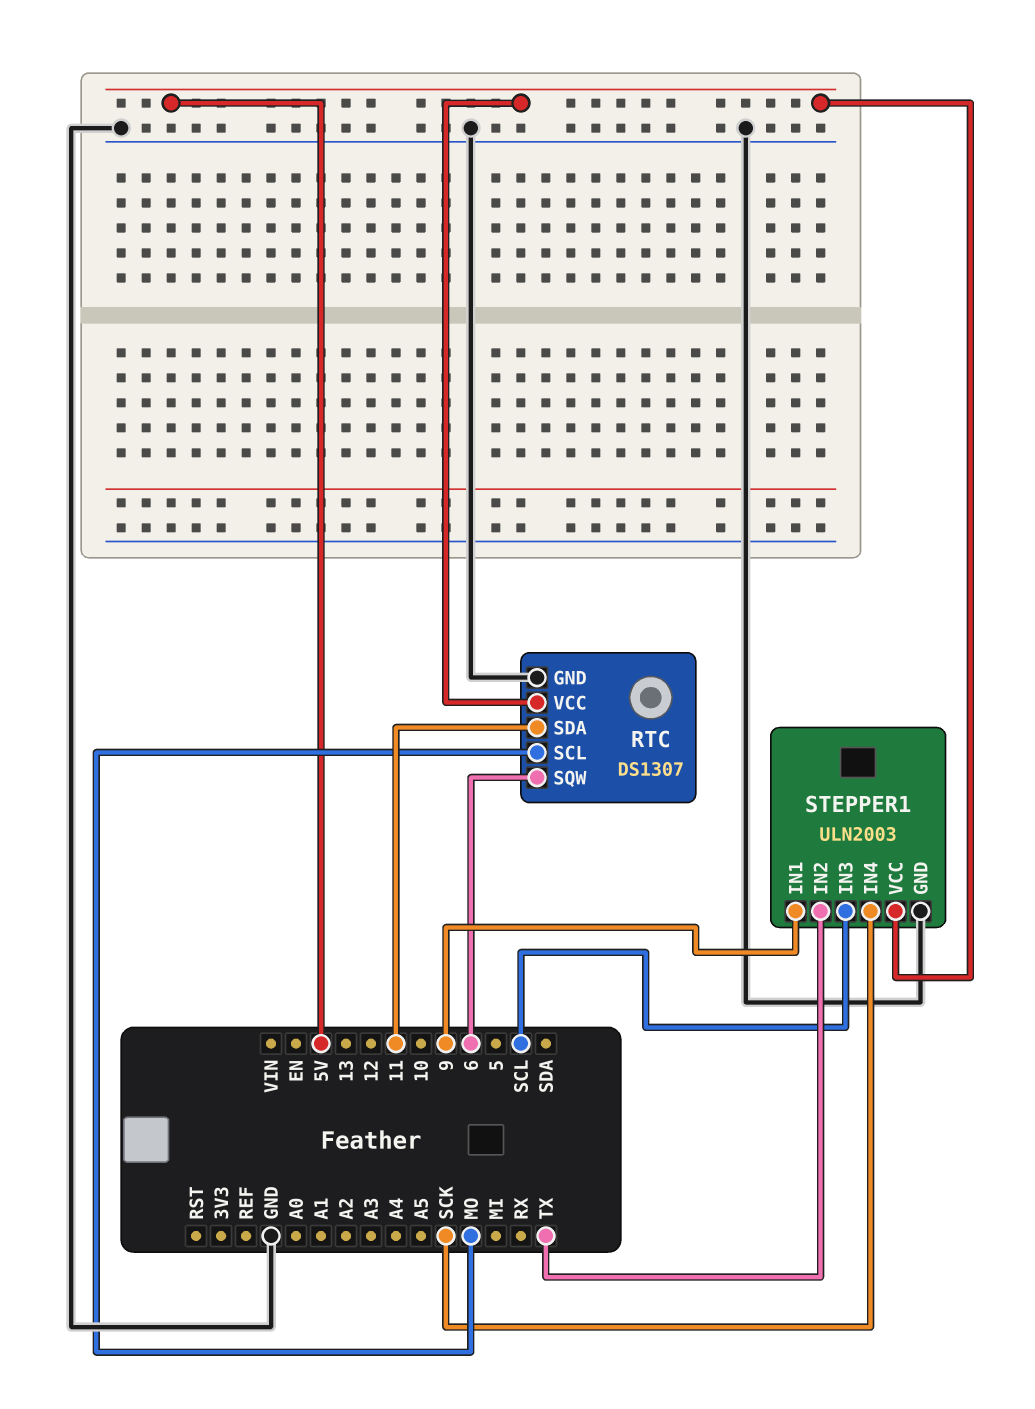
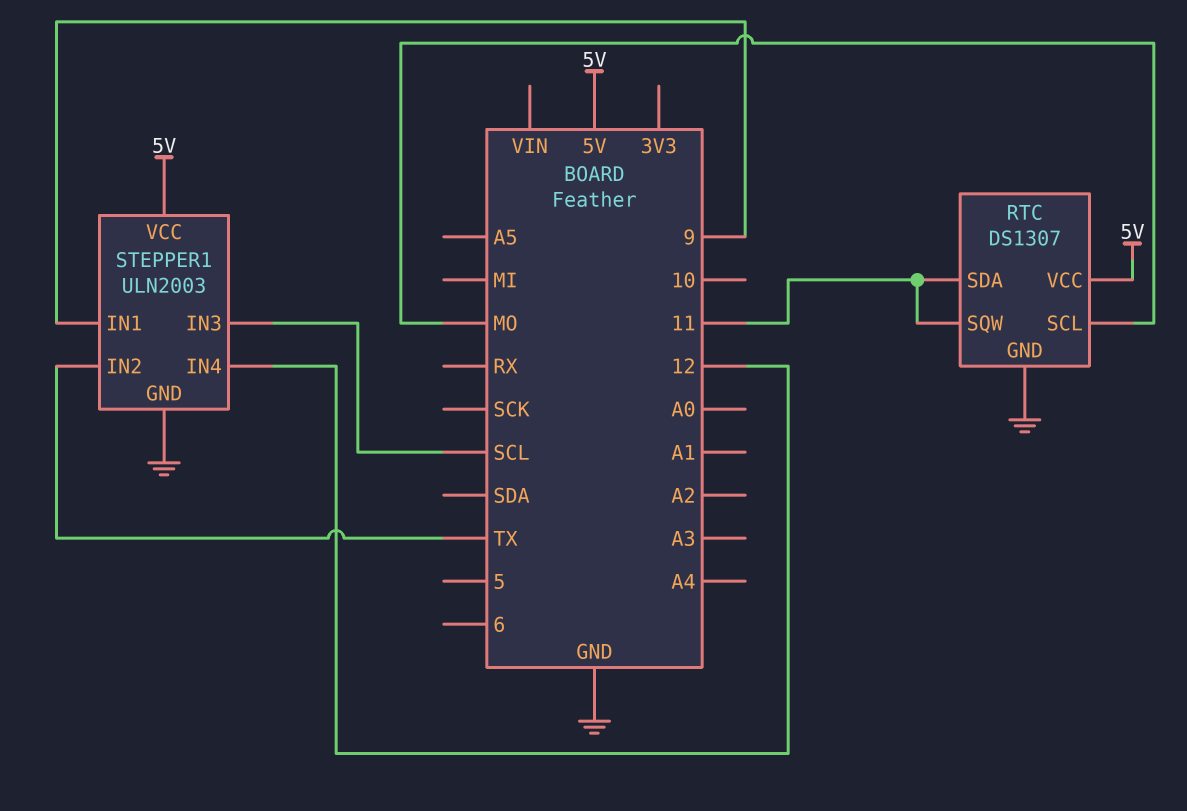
RTC pin SQW: 6 -> 11
STEPPER1 pin IN4: SCK -> 12

